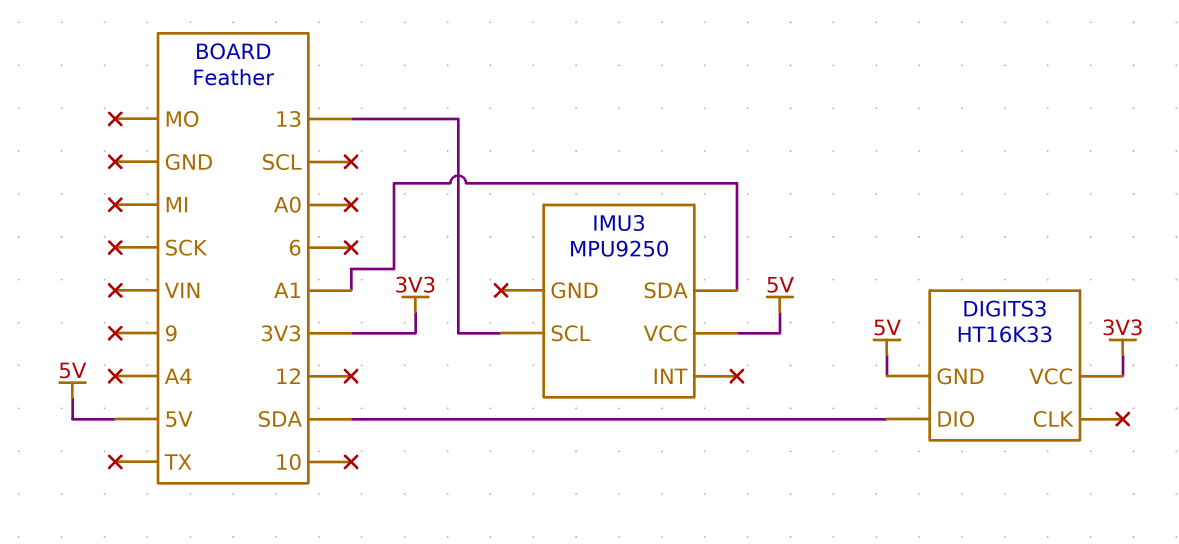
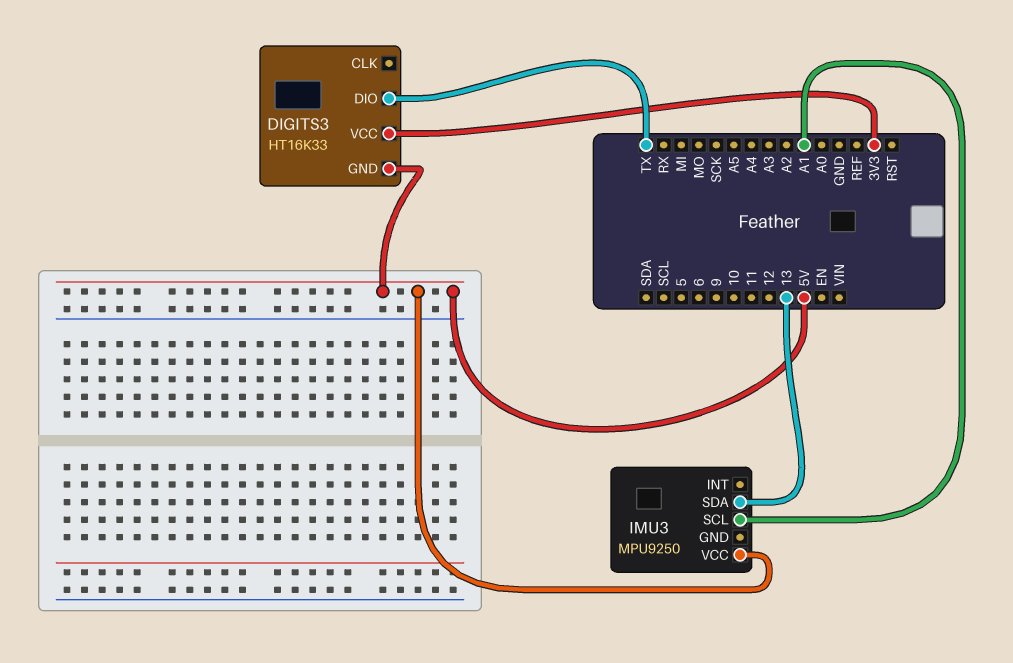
DIGITS3 pin DIO: SDA -> TX
IMU3 pin SCL: 13 -> A1
IMU3 pin SDA: A1 -> 13

